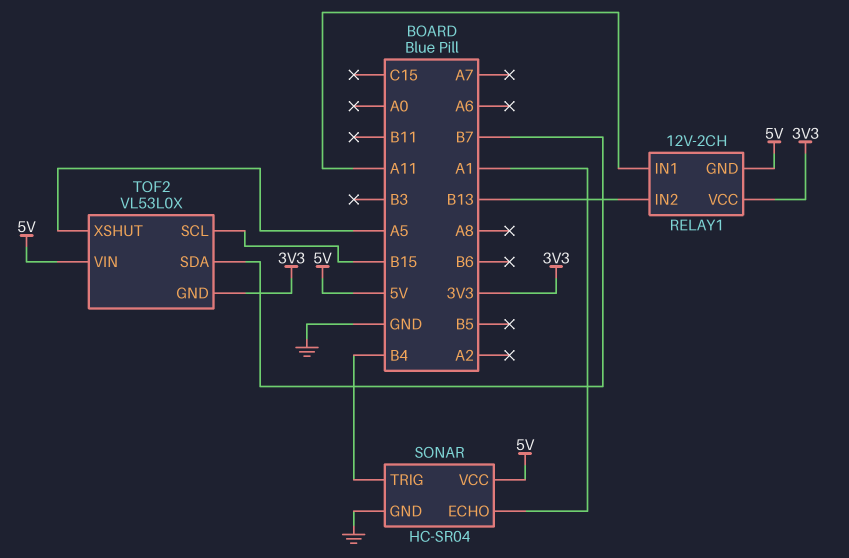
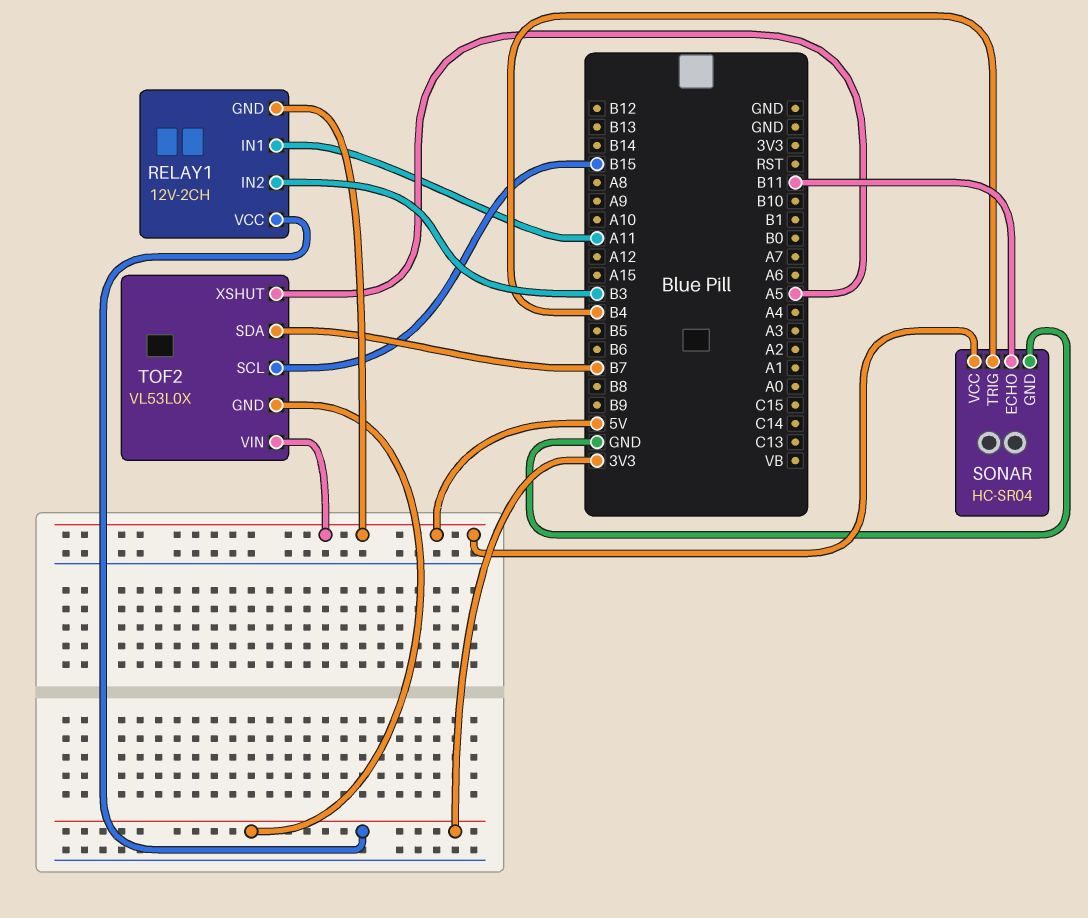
RELAY1 pin IN2: B13 -> B3
SONAR pin ECHO: A1 -> B11

